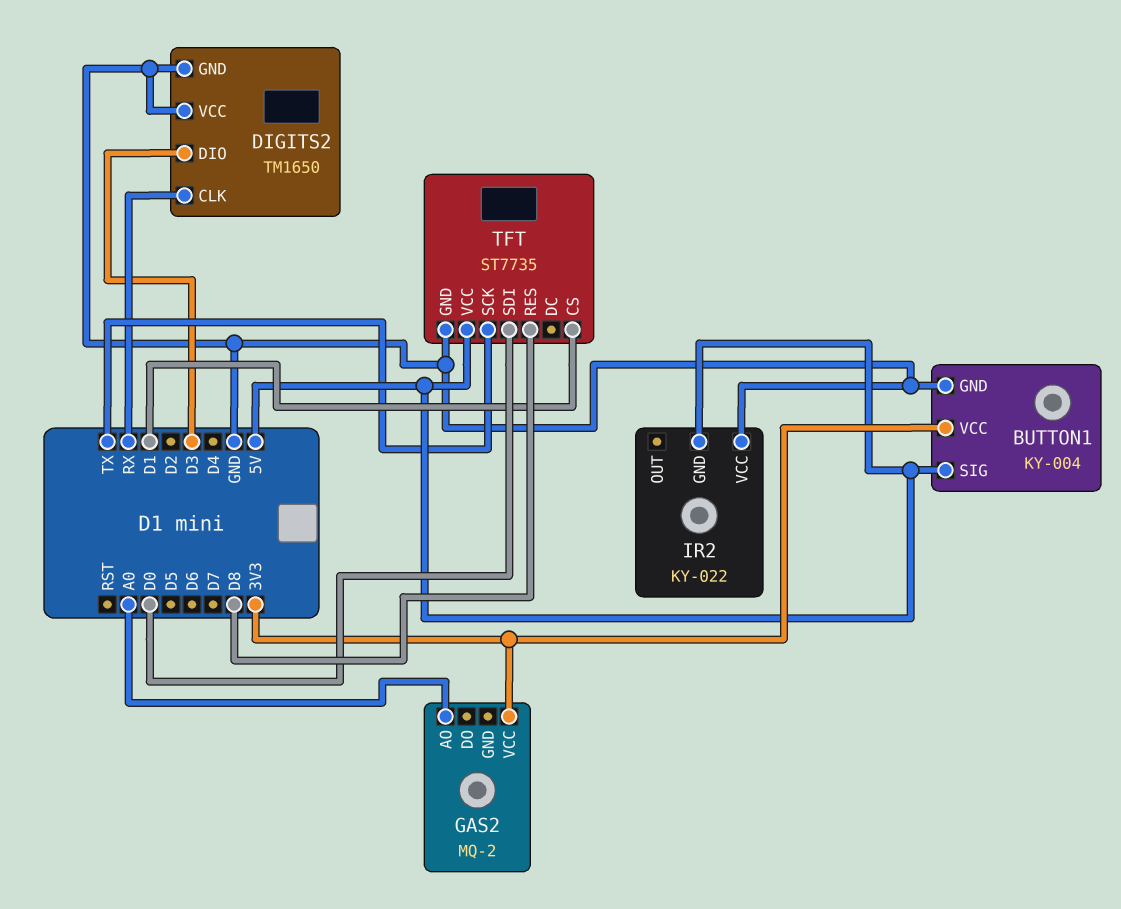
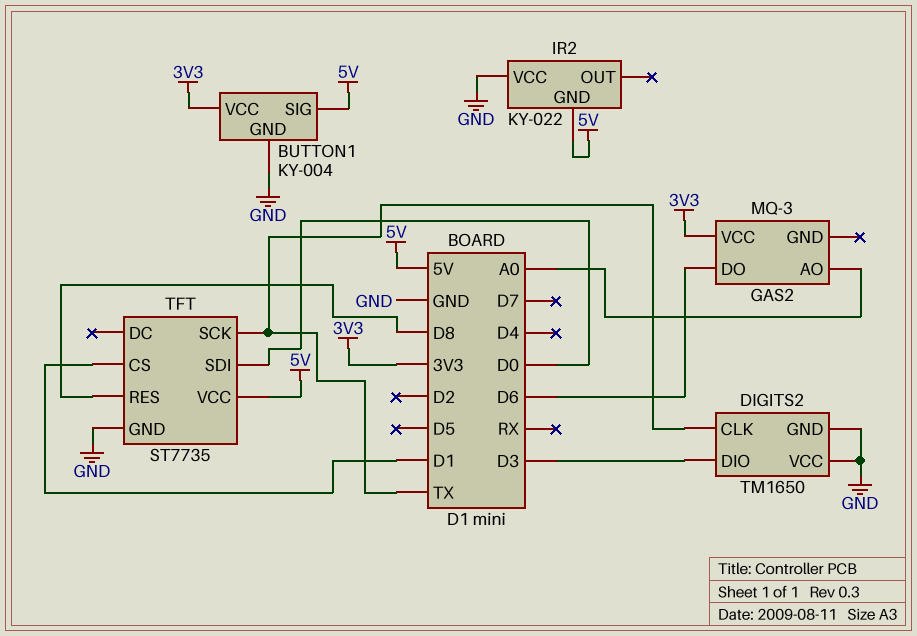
DIGITS2 pin CLK: RX -> TX
GAS2: MQ-2 -> MQ-3
GAS2 pin DO: none -> D6

